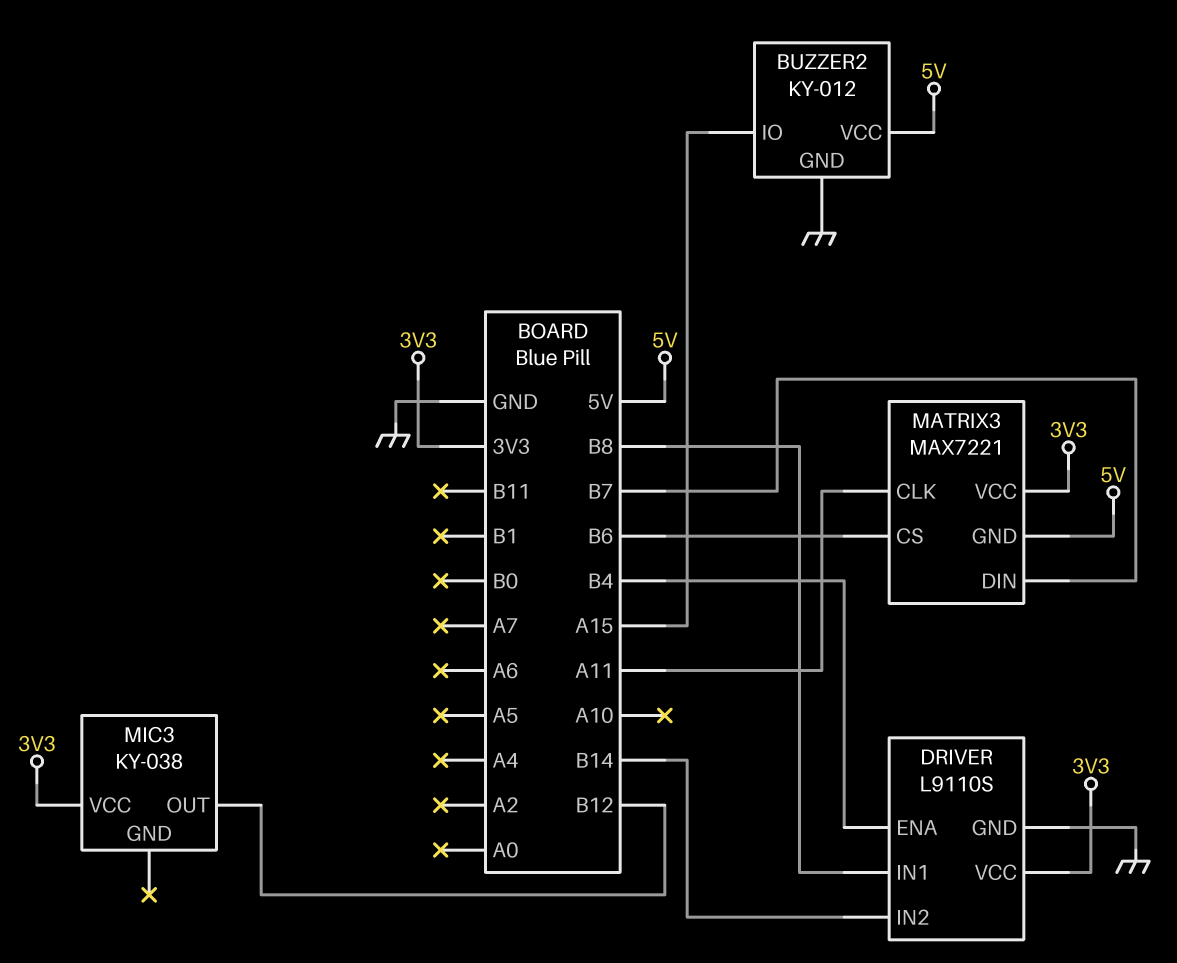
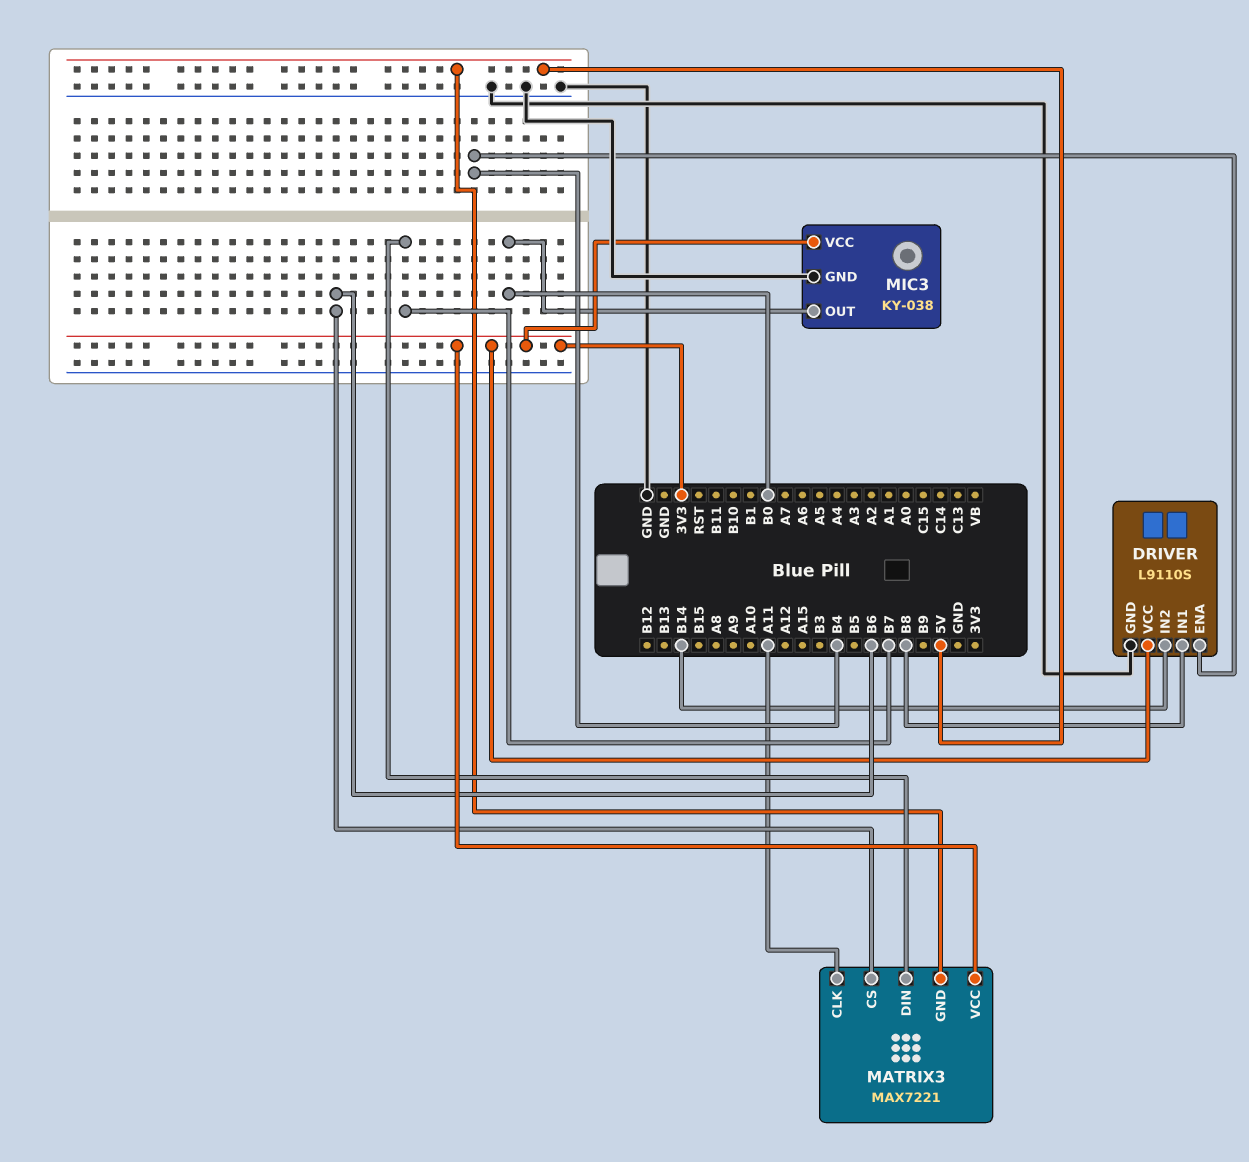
BUZZER2: KY-012 -> none
BUZZER2 pin GND: GND -> none
BUZZER2 pin IO: A15 -> none
BUZZER2 pin VCC: 5V -> none
MIC3 pin GND: none -> GND
MIC3 pin OUT: B12 -> B0

